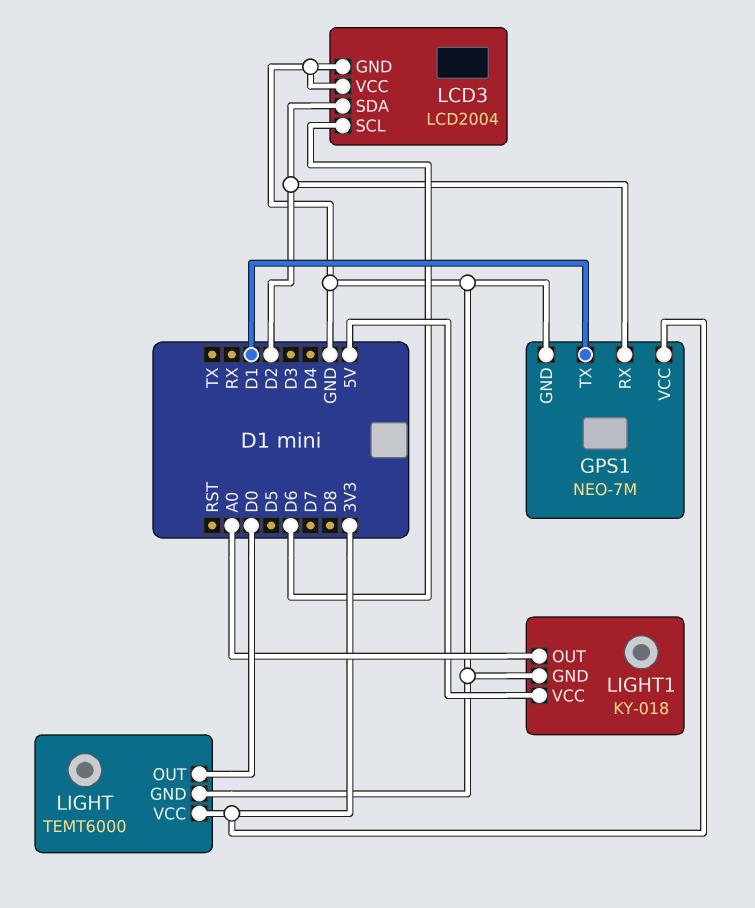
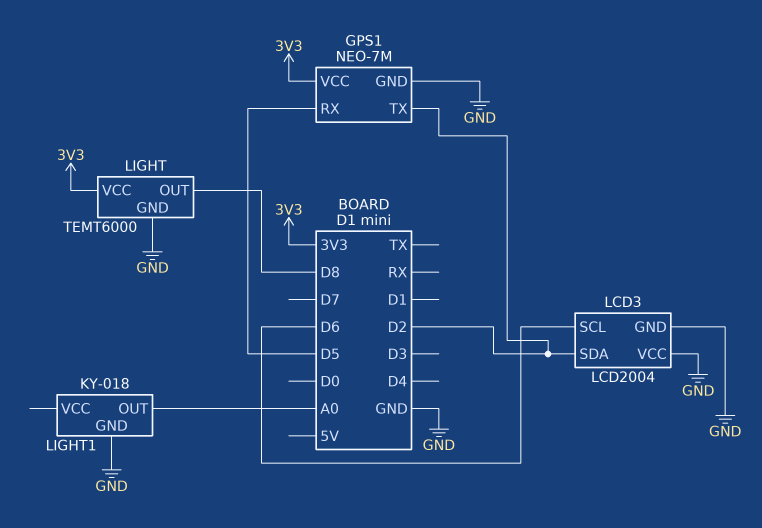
GPS1 pin RX: D2 -> D5
GPS1 pin TX: D1 -> D2
LIGHT pin OUT: D0 -> D8
LIGHT1 pin VCC: 5V -> none

